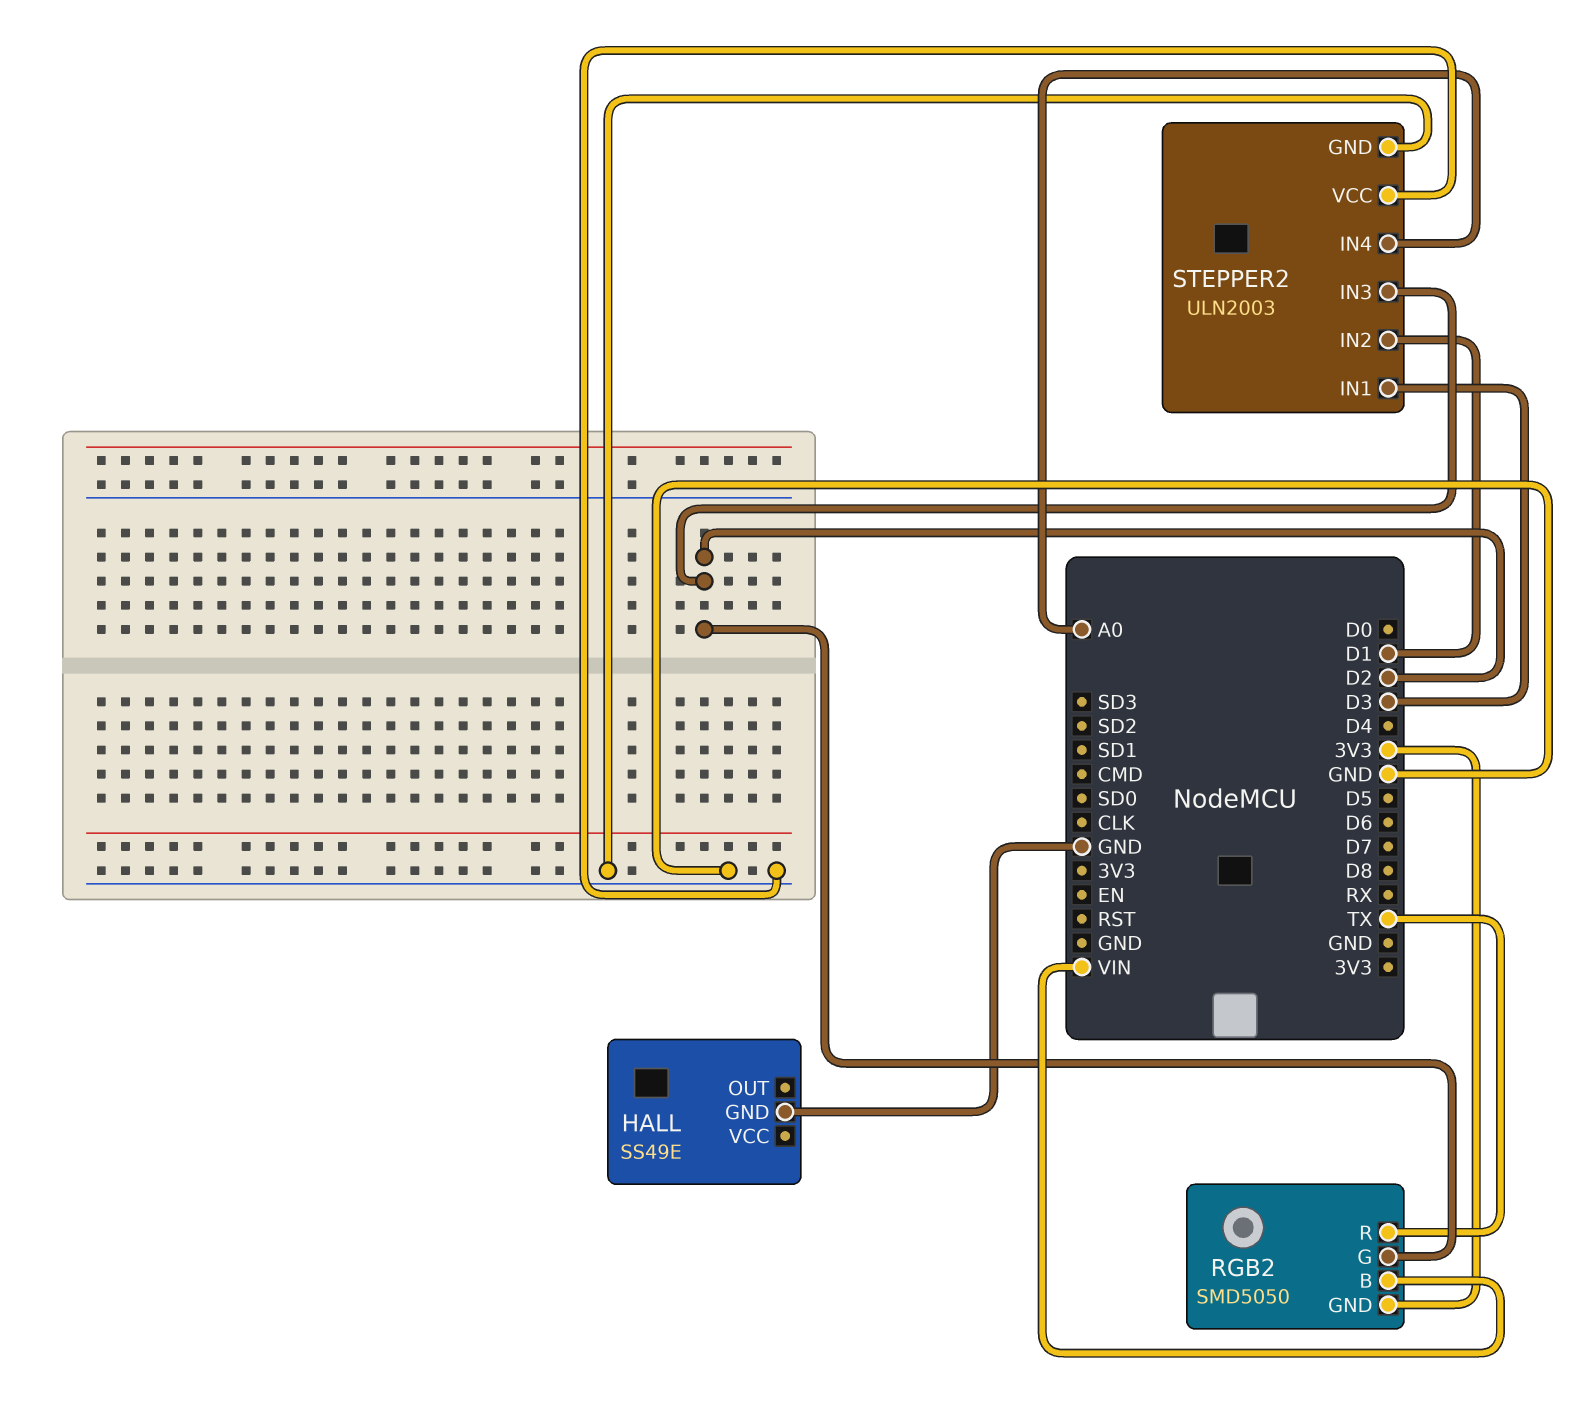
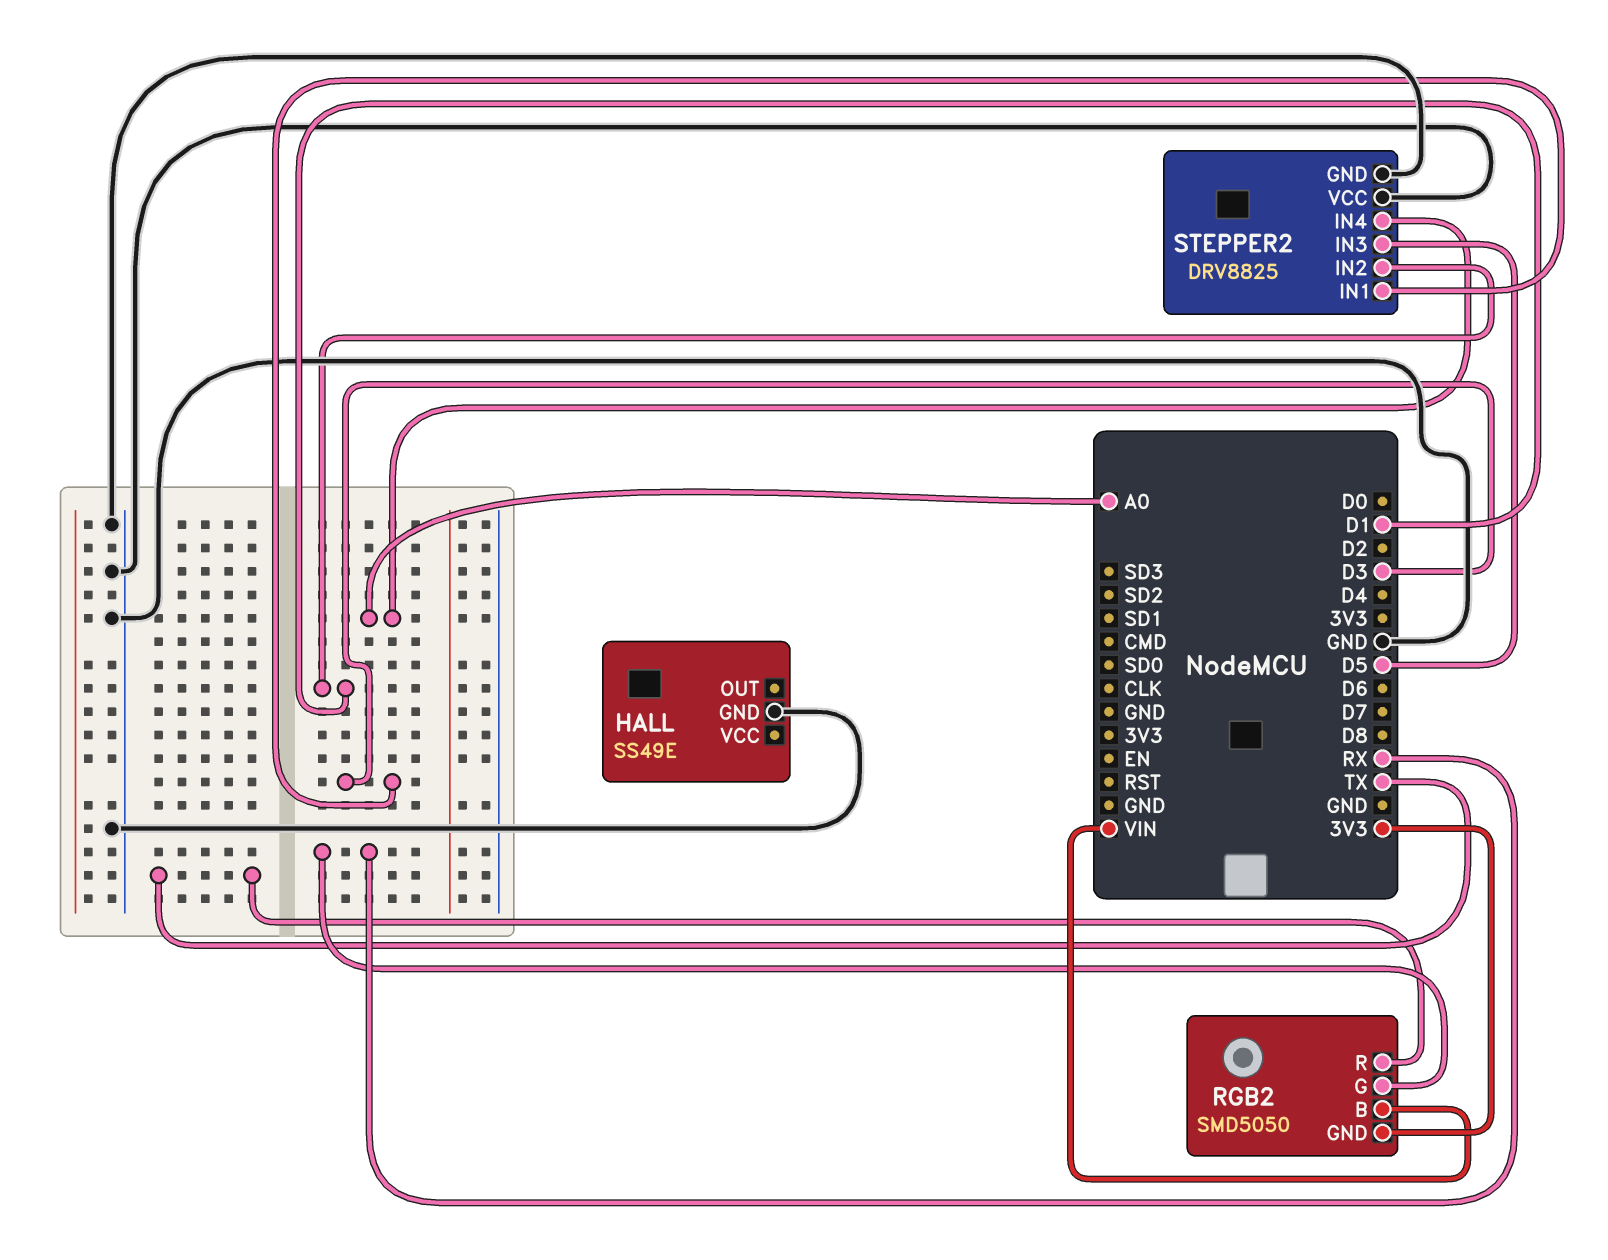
RGB2 pin G: D2 -> RX
STEPPER2: ULN2003 -> DRV8825
STEPPER2 pin IN3: D2 -> D5

